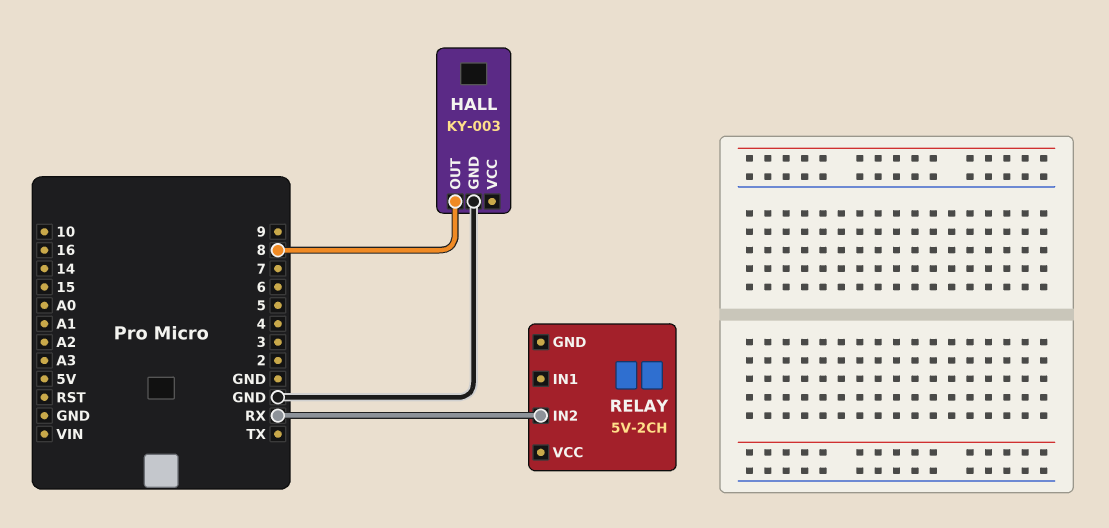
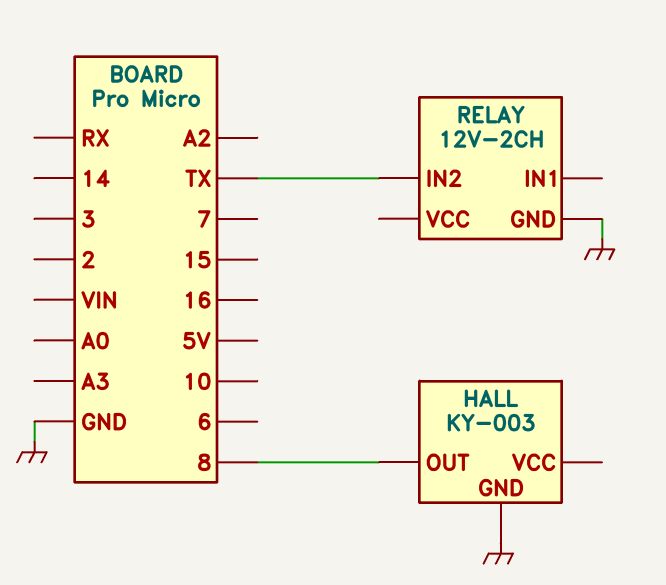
RELAY: 5V-2CH -> 12V-2CH
RELAY pin GND: none -> GND
RELAY pin IN2: RX -> TX

